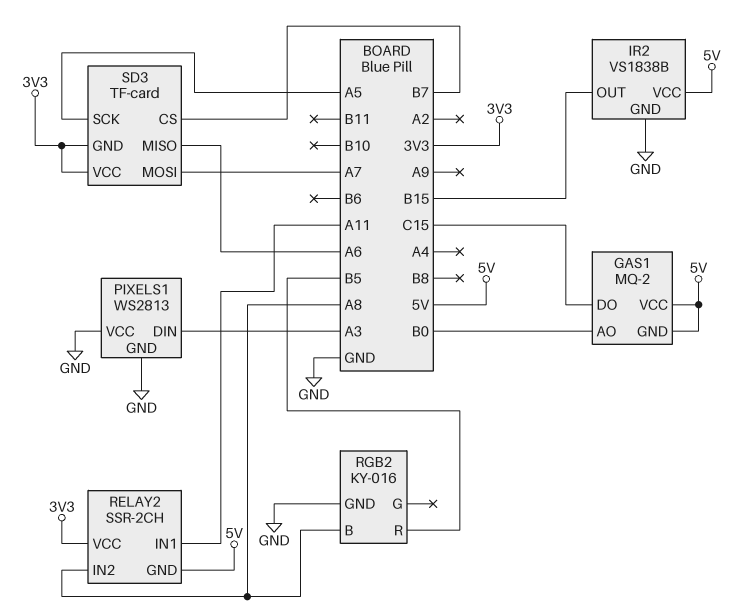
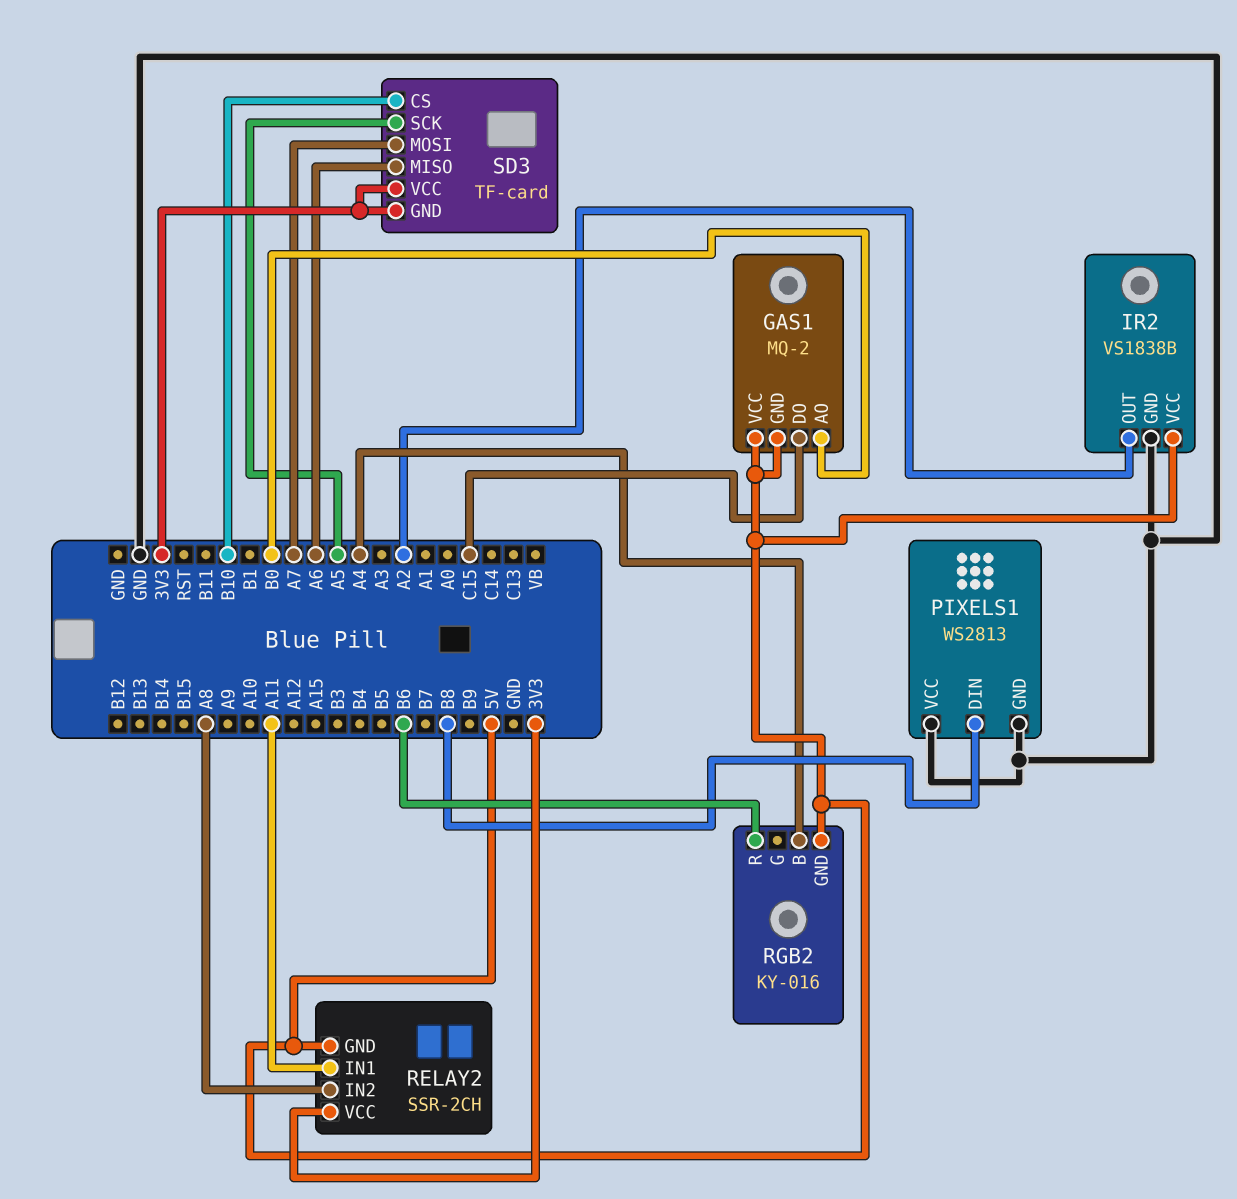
IR2 pin OUT: B15 -> A2
PIXELS1 pin DIN: A3 -> B8
RGB2 pin B: A8 -> A4
RGB2 pin GND: GND -> 5V
RGB2 pin R: B5 -> B6
SD3 pin CS: B7 -> B10

